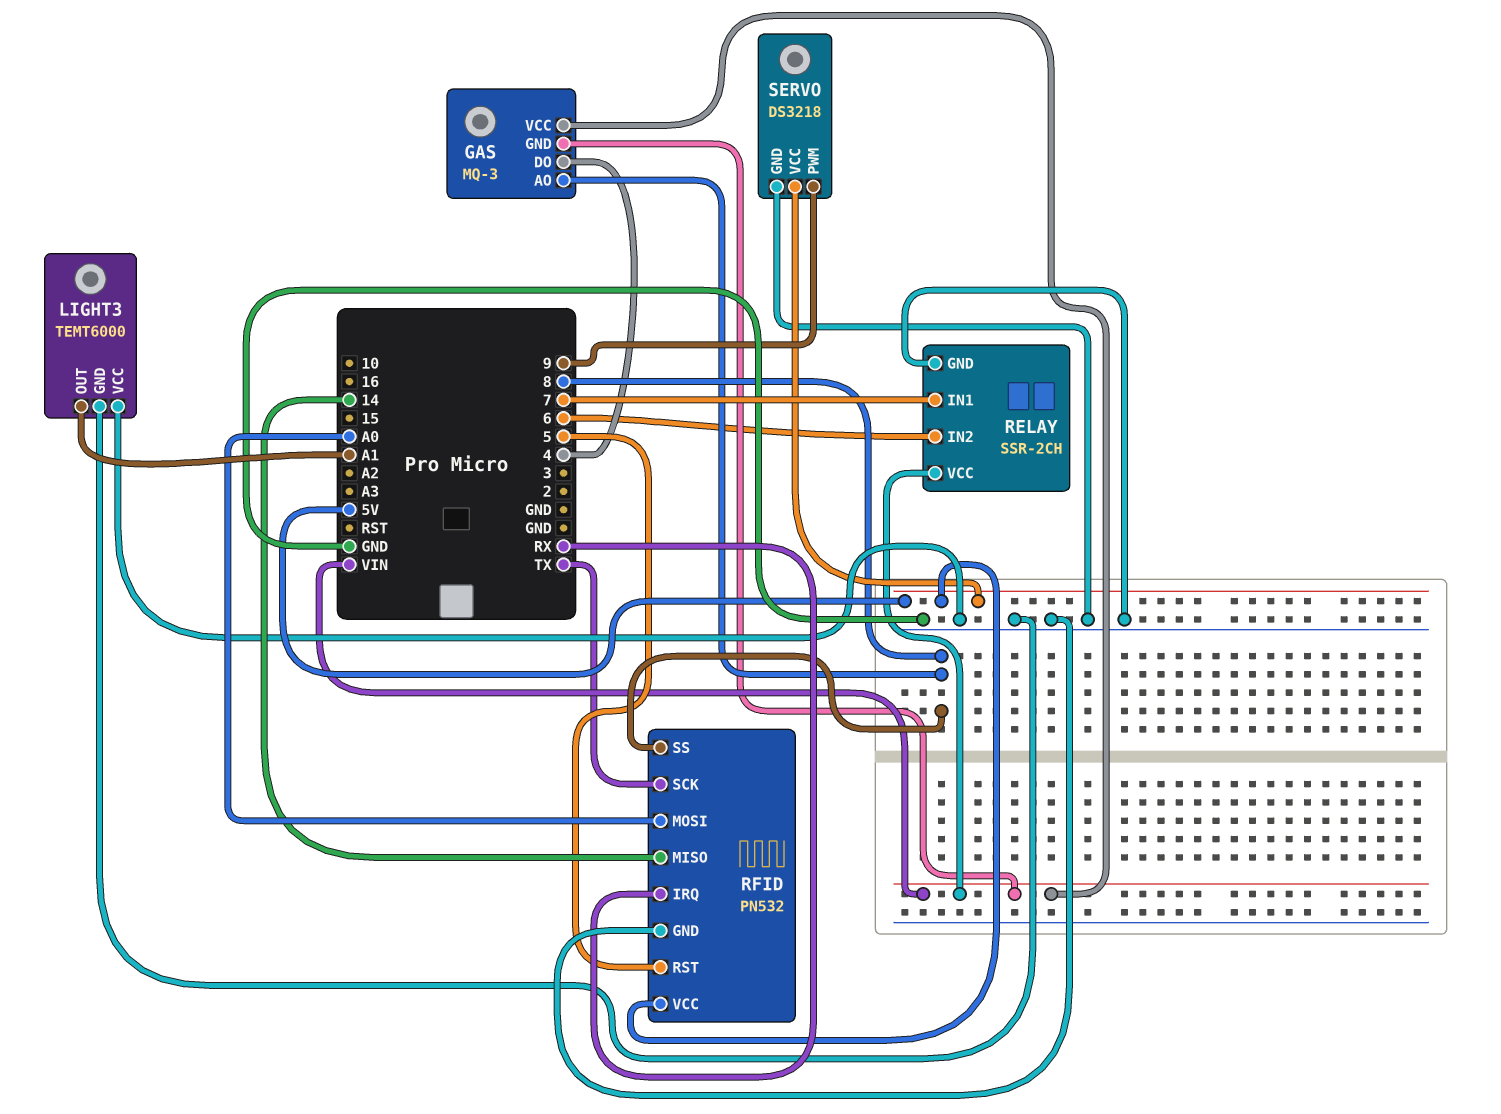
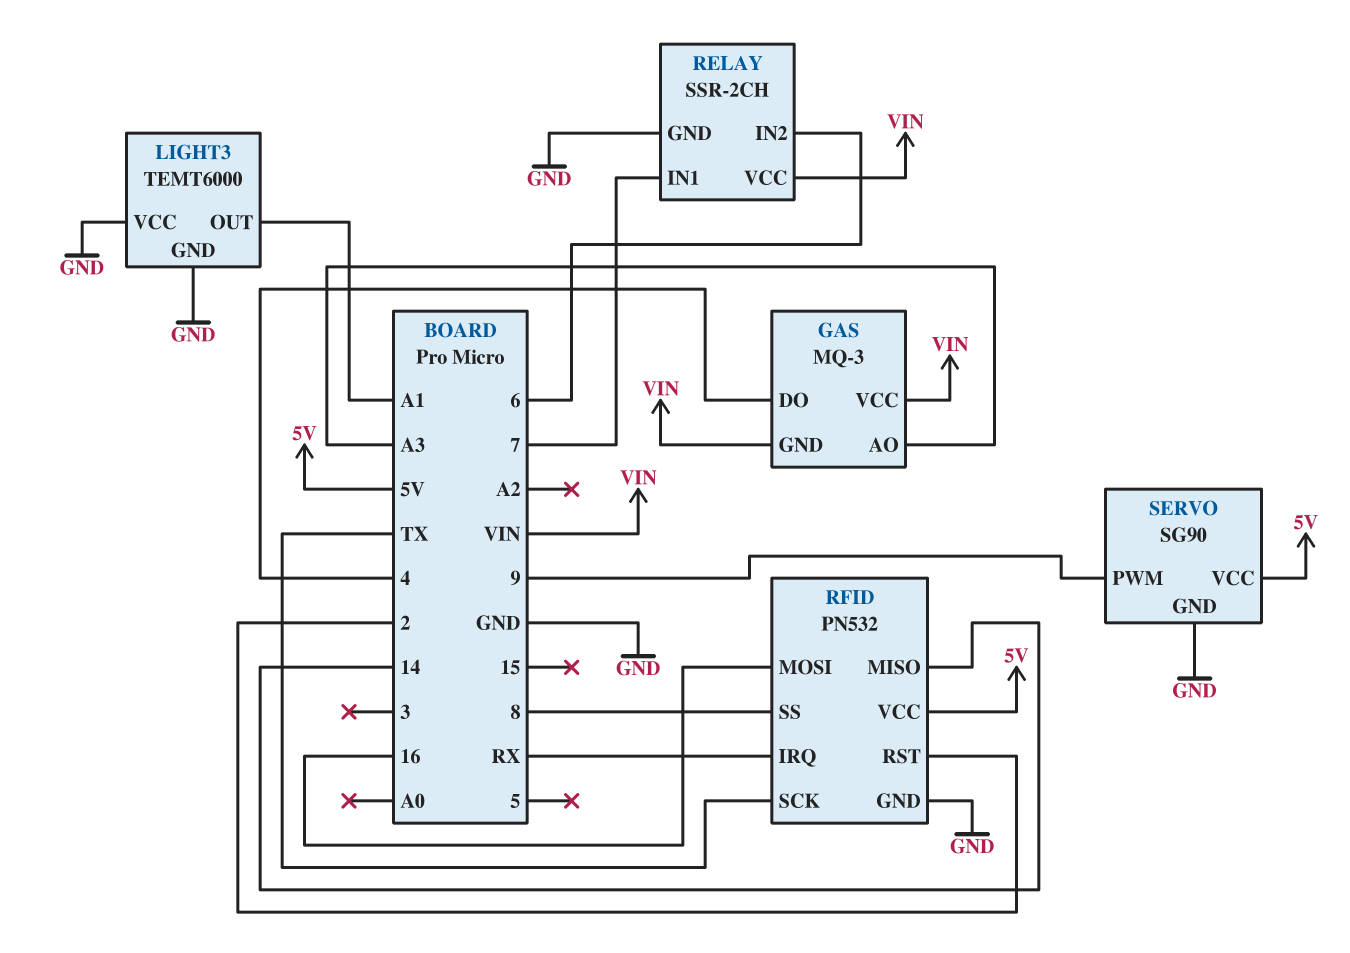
GAS pin AO: 8 -> A3
RFID pin MOSI: A0 -> 16
RFID pin RST: 5 -> 2
SERVO: DS3218 -> SG90

